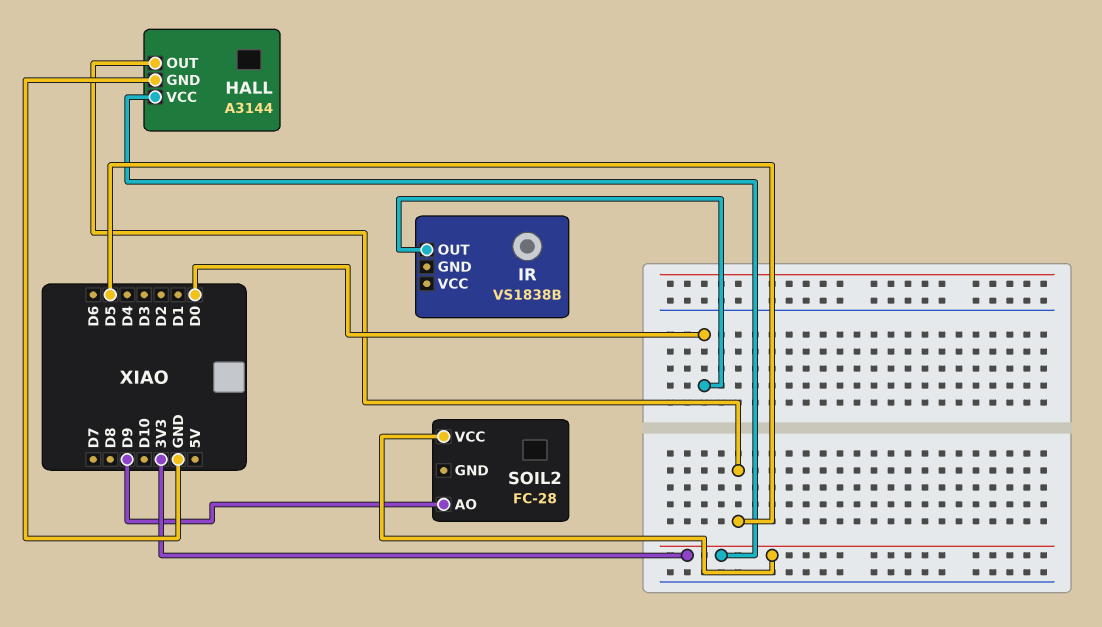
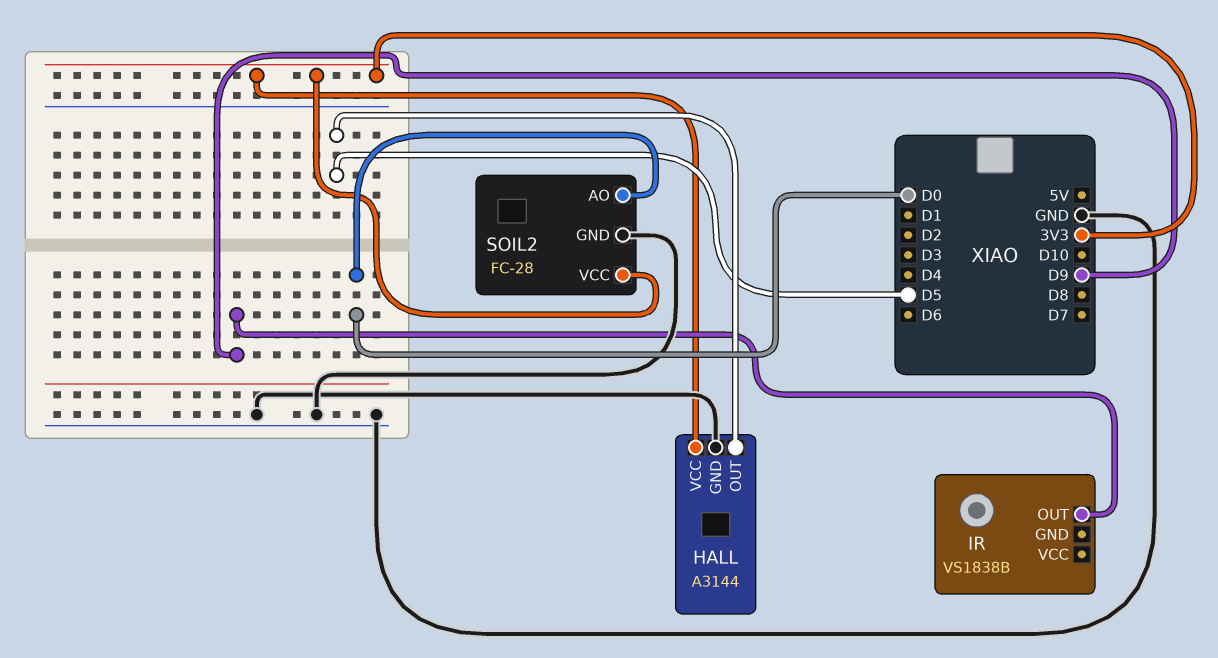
IR pin OUT: D0 -> D9
SOIL2 pin AO: D9 -> D0
SOIL2 pin GND: none -> GND

